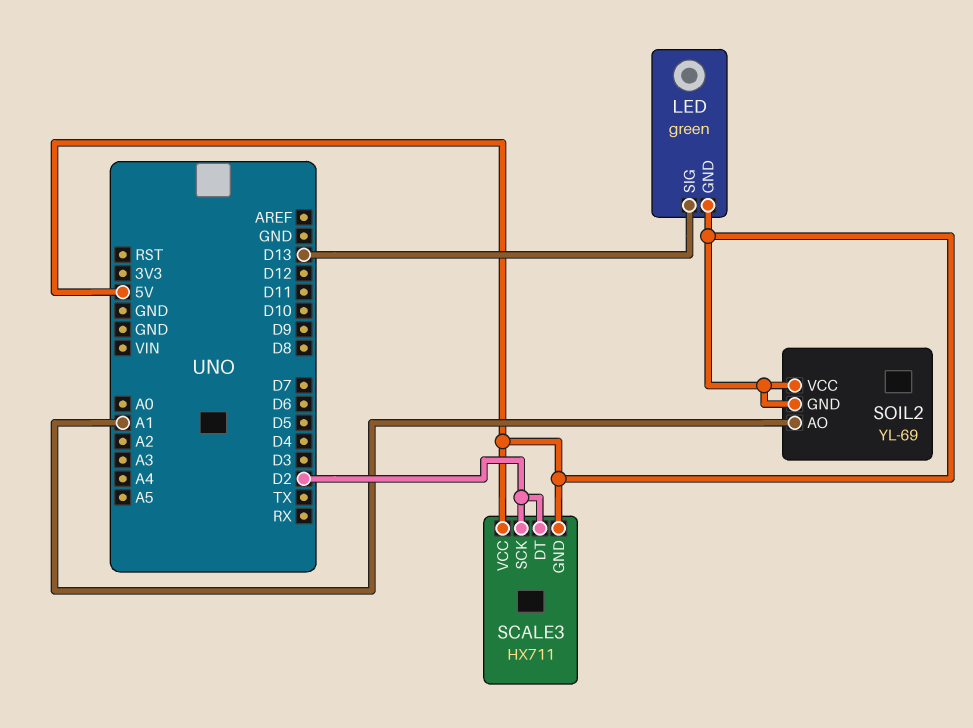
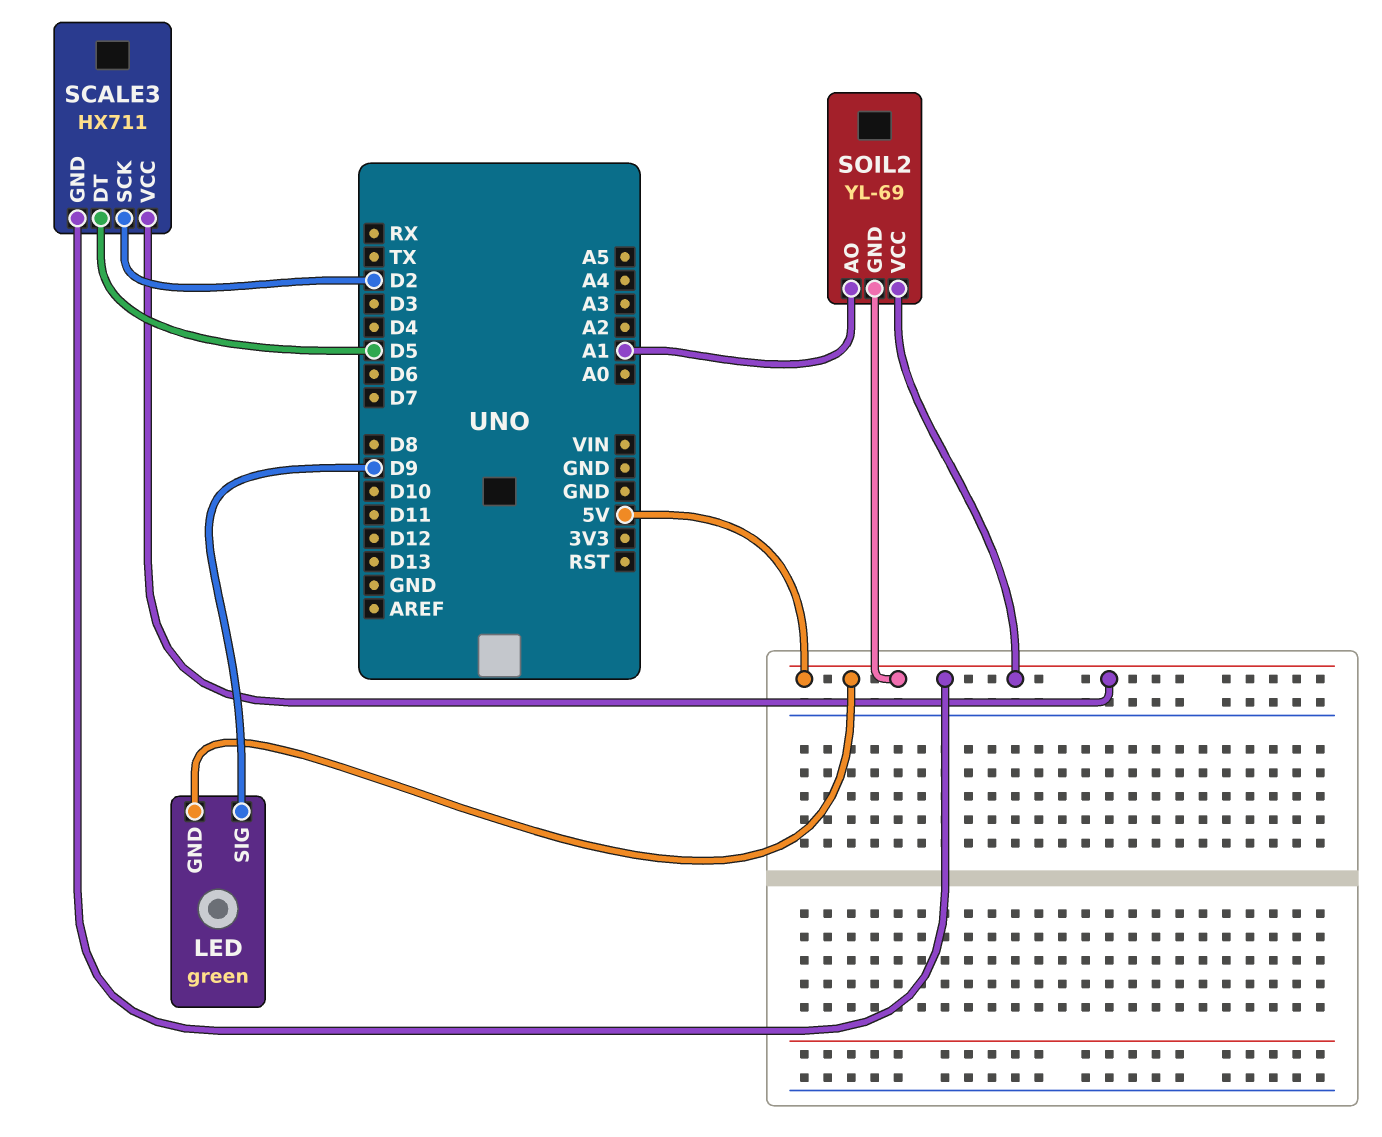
LED pin SIG: D13 -> D9
SCALE3 pin DT: D2 -> D5

